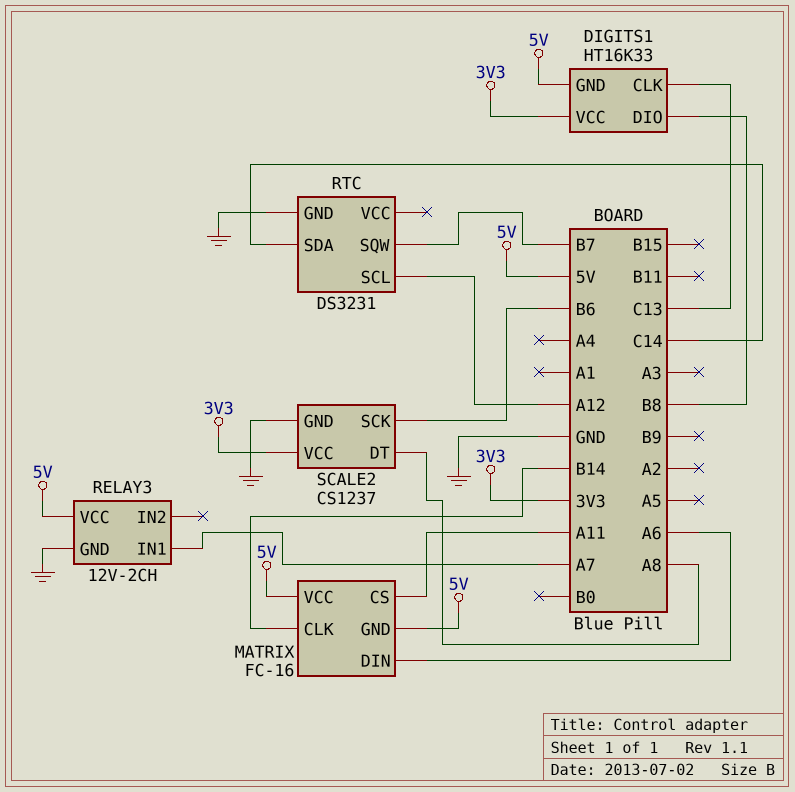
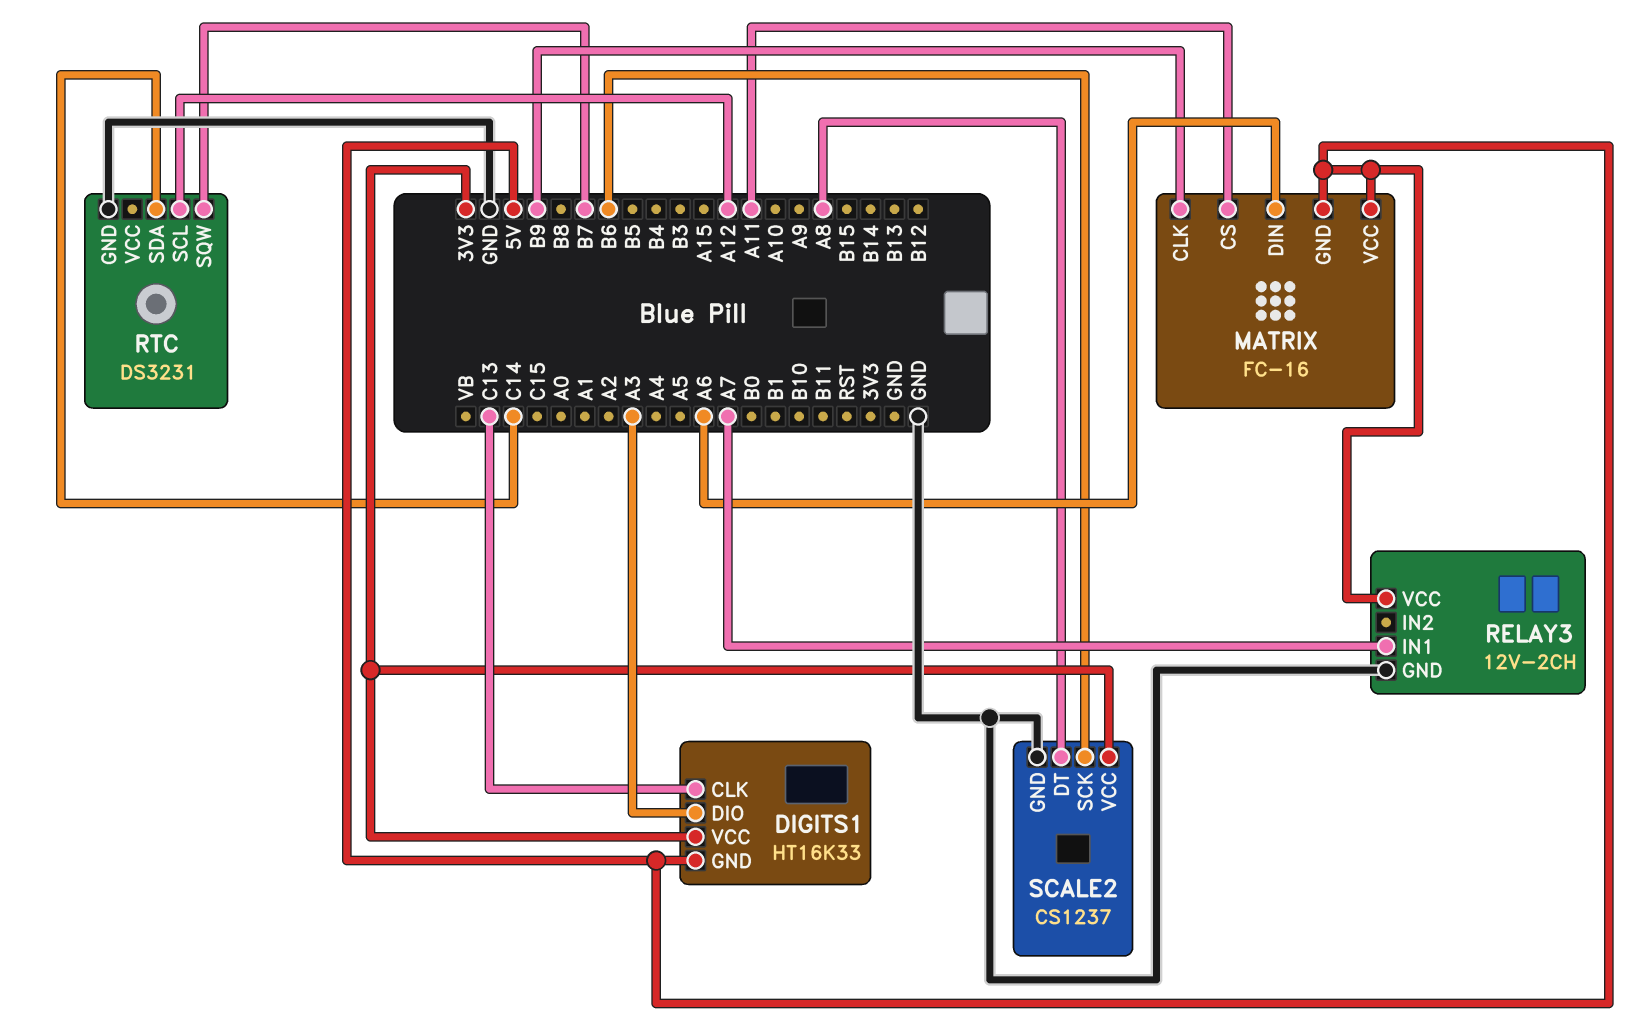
DIGITS1 pin DIO: B8 -> A3
MATRIX pin CLK: B14 -> B9

